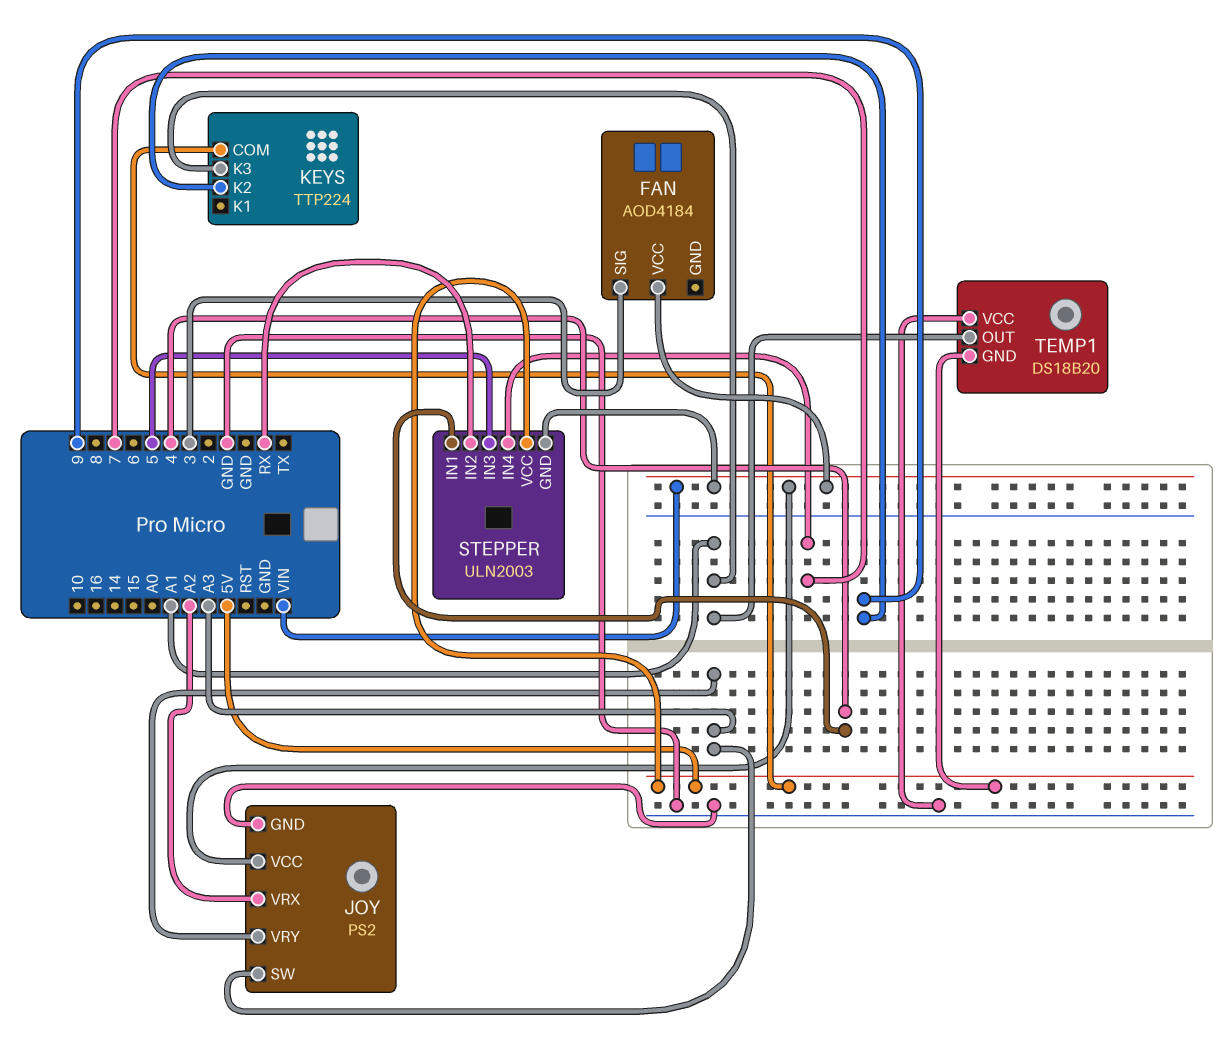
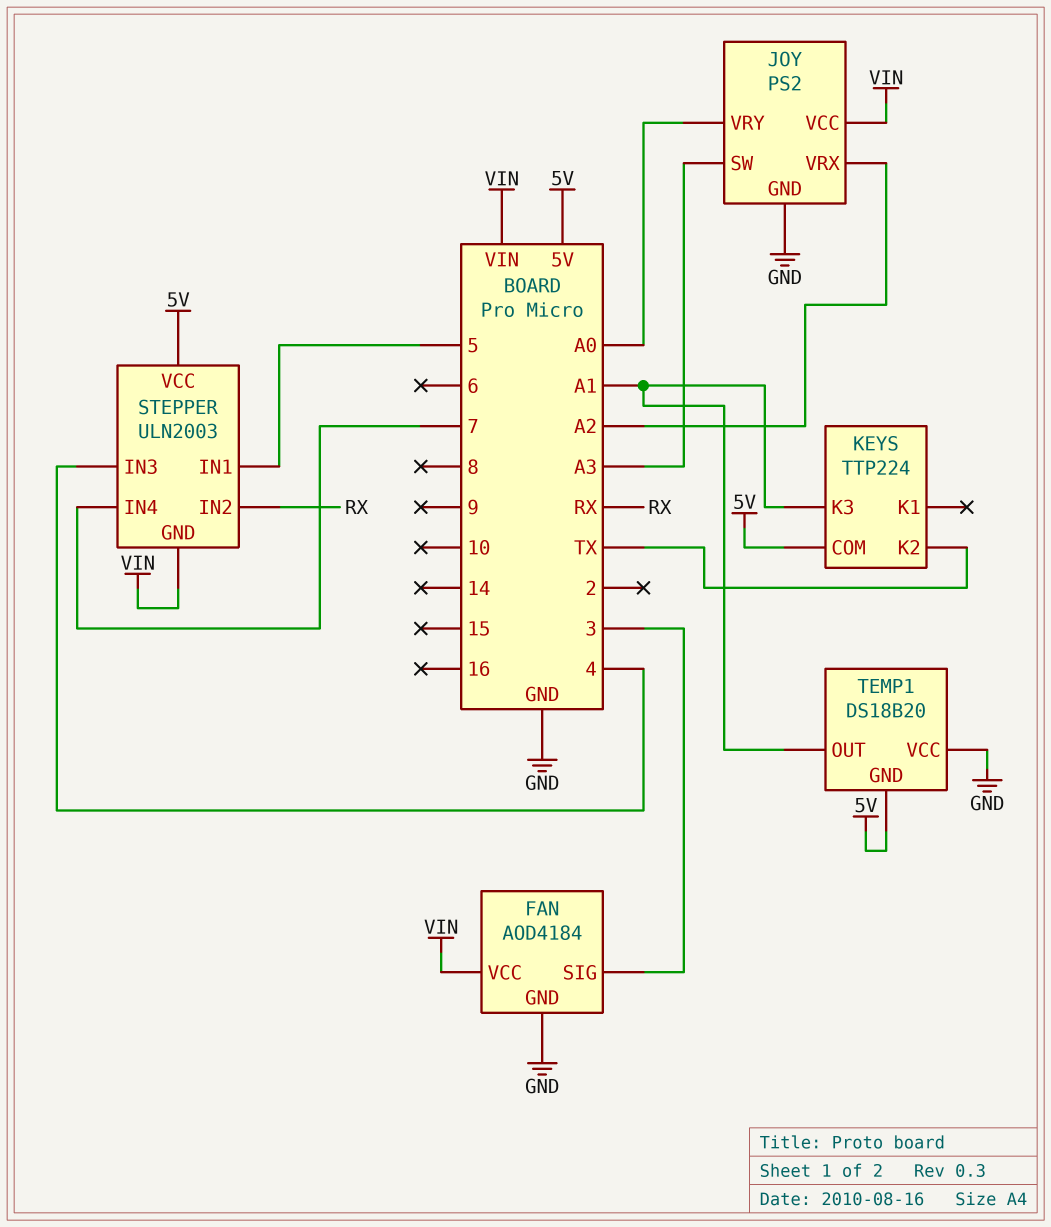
FAN pin GND: none -> GND
JOY pin VRY: A3 -> A0
KEYS pin K2: 9 -> TX
STEPPER pin IN1: 4 -> 5
STEPPER pin IN3: 5 -> 4

